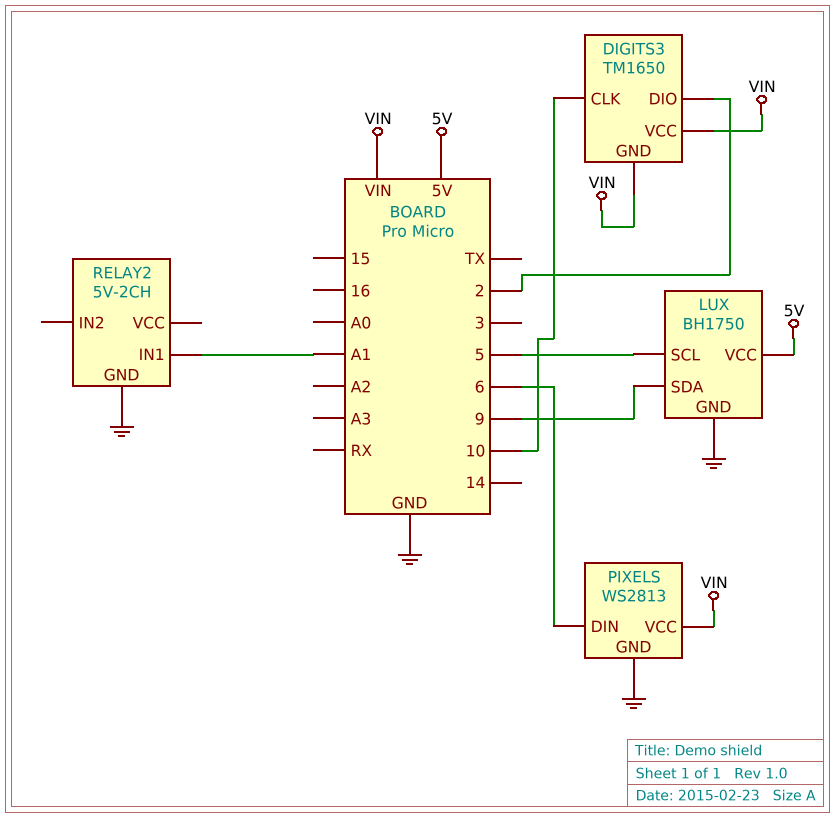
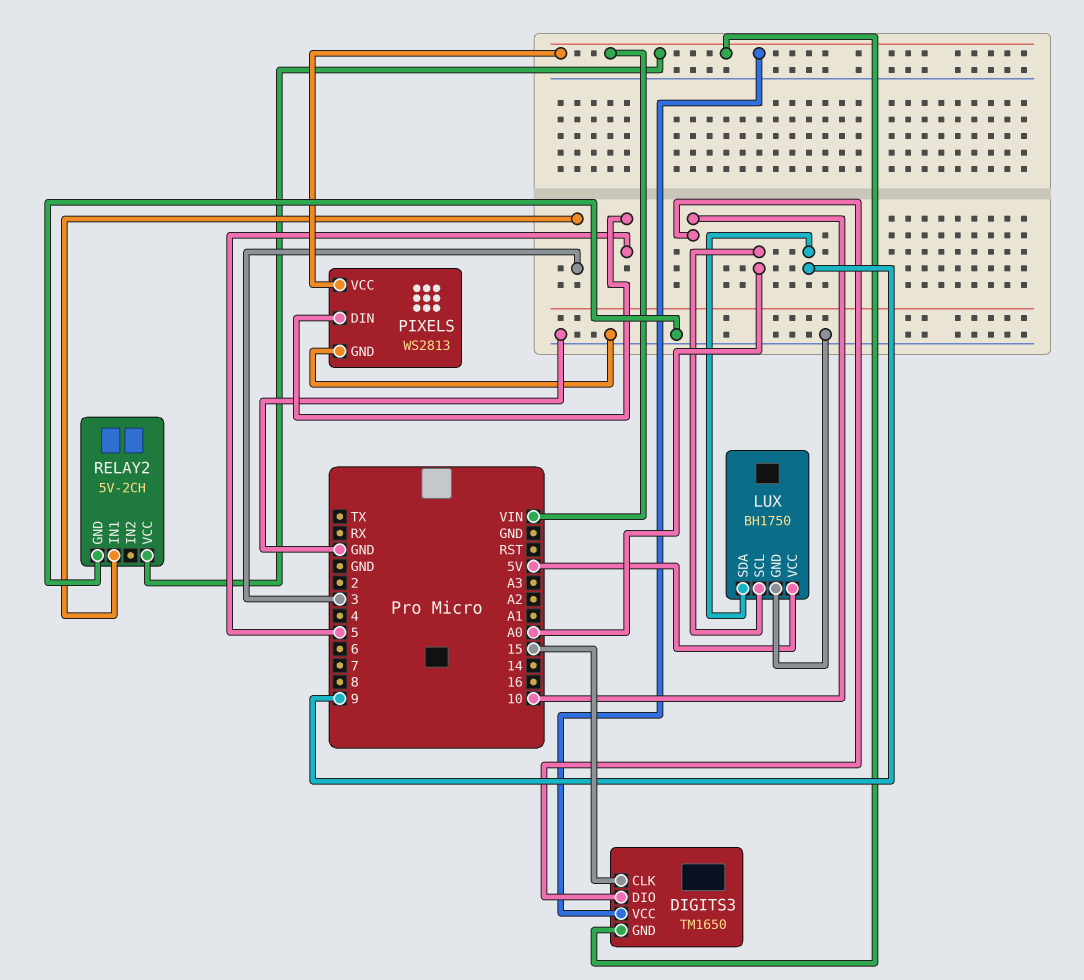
DIGITS3 pin CLK: 10 -> 15
DIGITS3 pin DIO: 2 -> 10
LUX pin SCL: 5 -> A0
PIXELS pin DIN: 6 -> 5
RELAY2 pin IN1: A1 -> 3
RELAY2 pin VCC: none -> VIN

